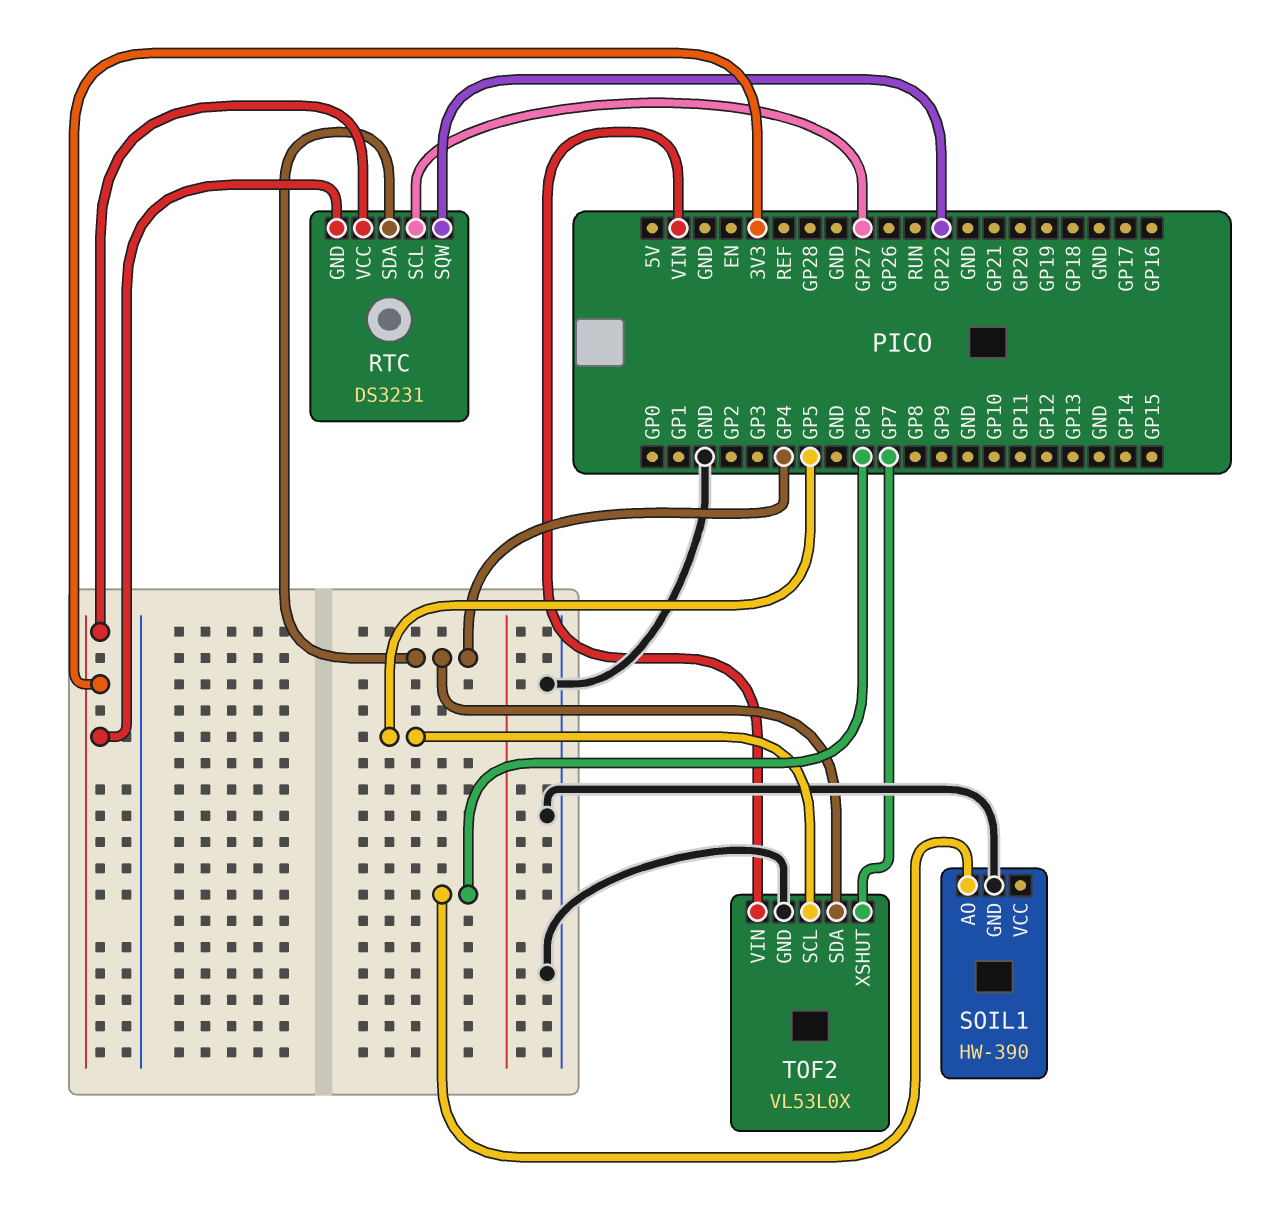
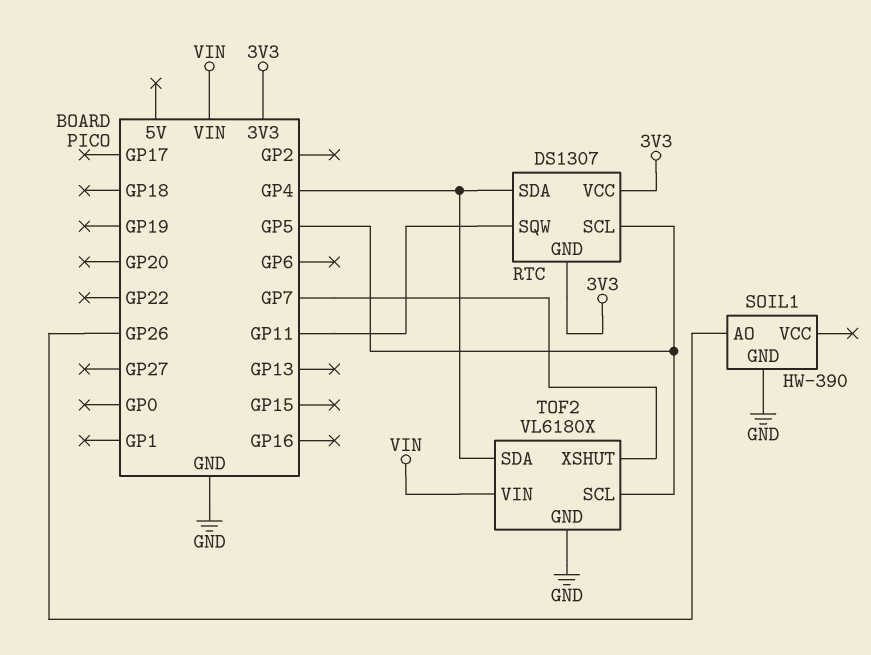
RTC: DS3231 -> DS1307
RTC pin SCL: GP27 -> GP5
RTC pin SQW: GP22 -> GP11
SOIL1 pin AO: GP6 -> GP26
TOF2: VL53L0X -> VL6180X

